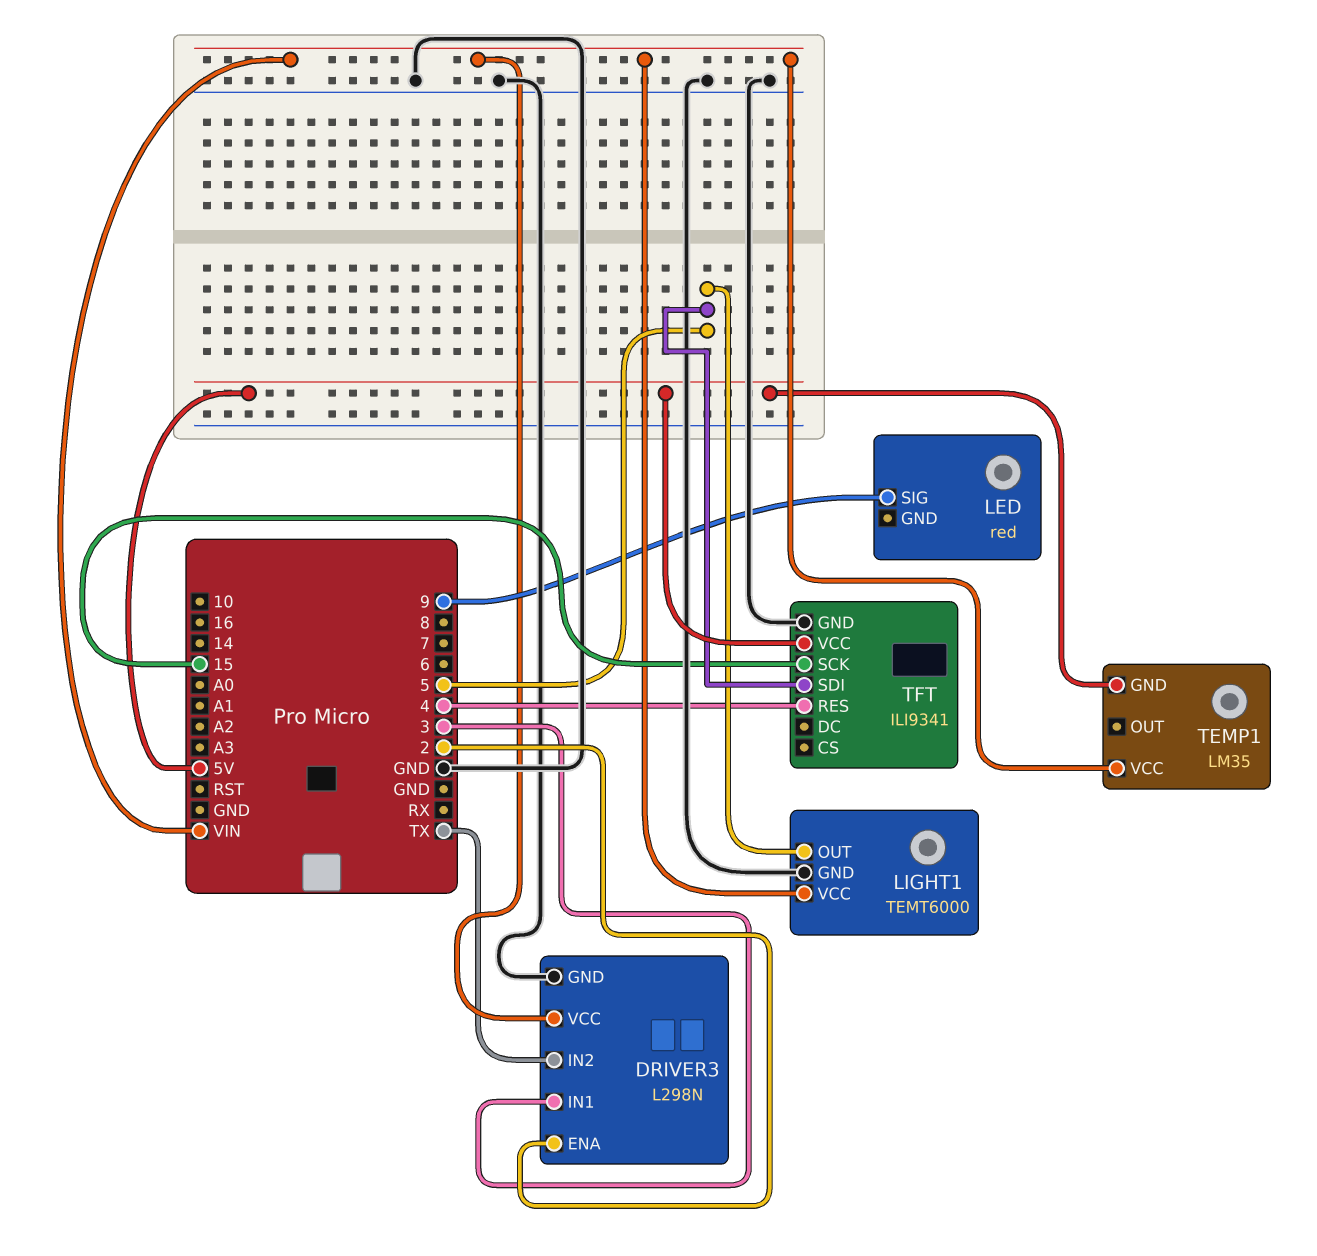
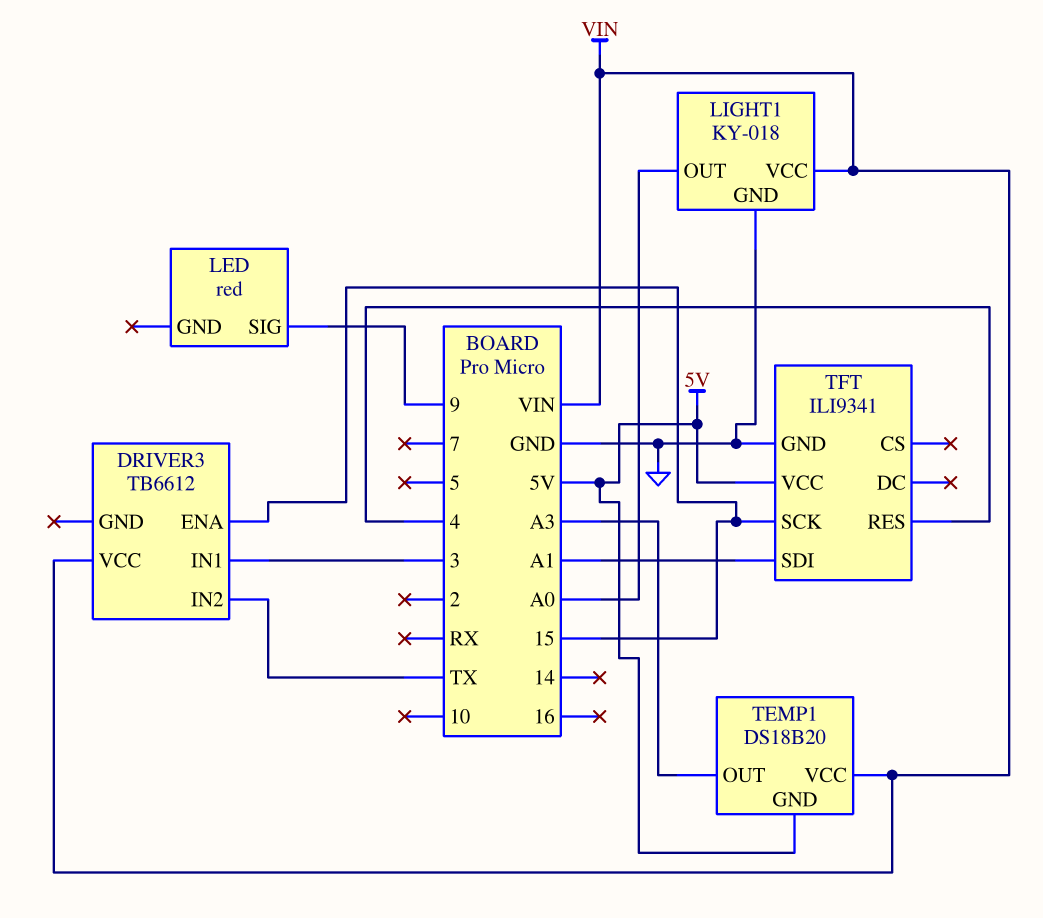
DRIVER3: L298N -> TB6612
DRIVER3 pin ENA: 2 -> 15
DRIVER3 pin GND: GND -> none
LIGHT1: TEMT6000 -> KY-018
LIGHT1 pin OUT: 5 -> A0
TEMP1: LM35 -> DS18B20
TEMP1 pin OUT: none -> A3
TFT pin SDI: 5 -> A1

